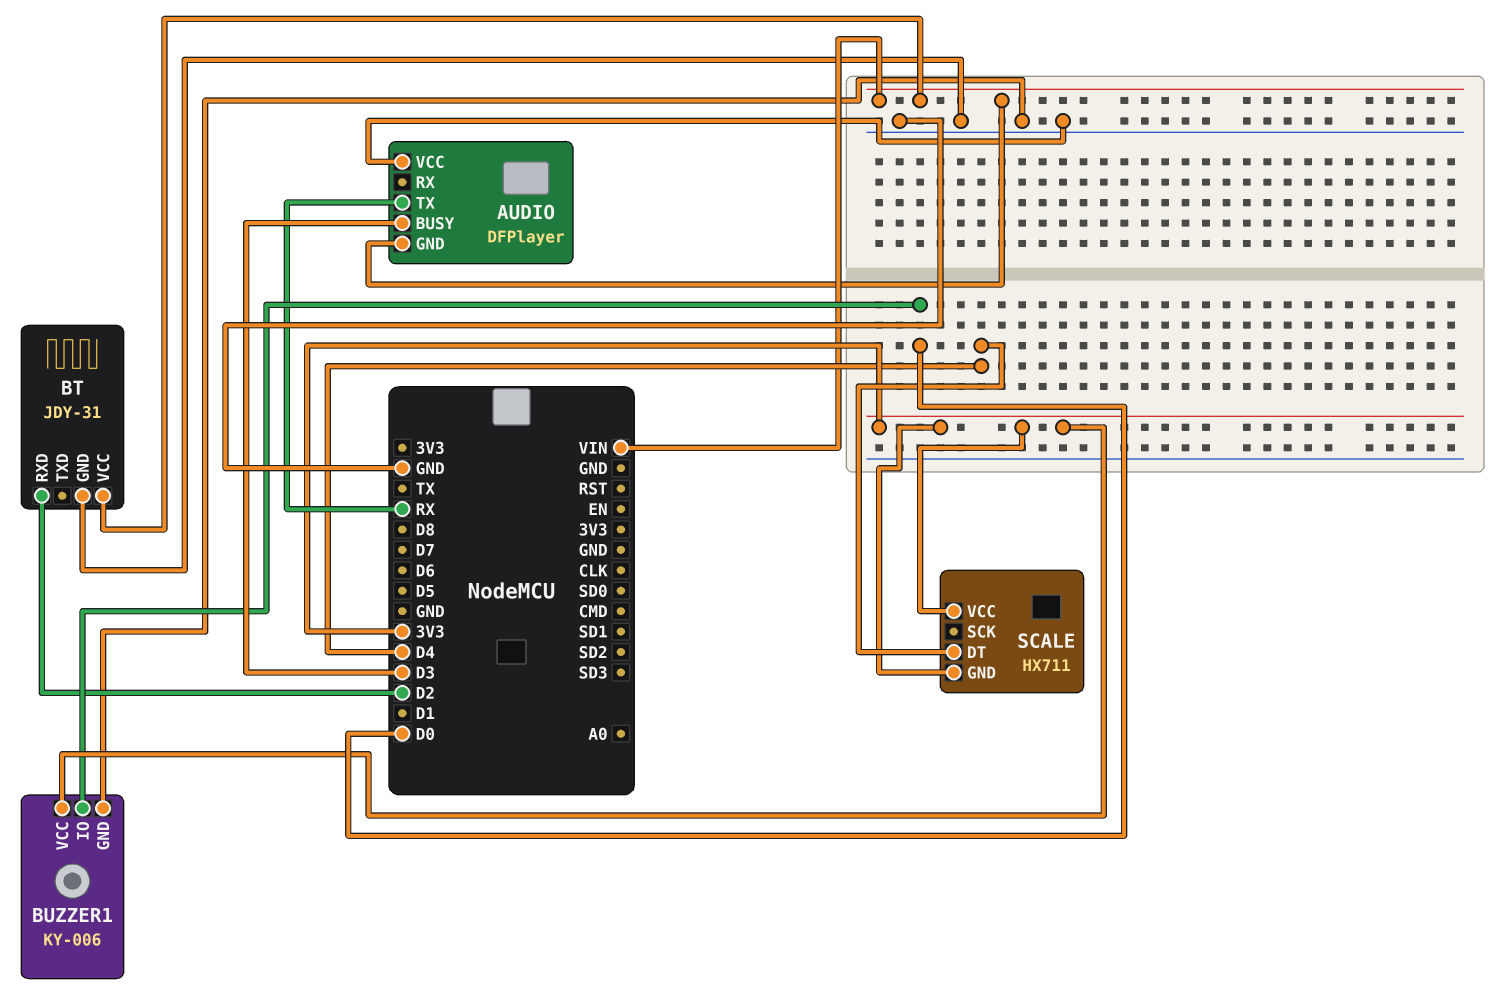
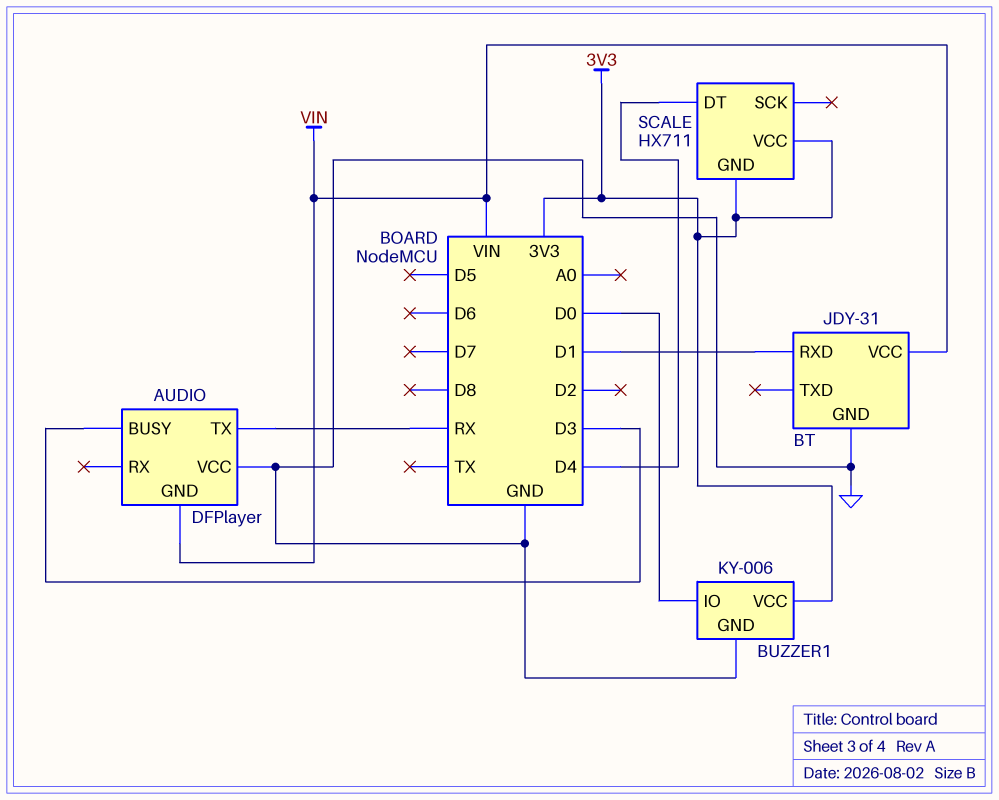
BT pin RXD: D2 -> D1

